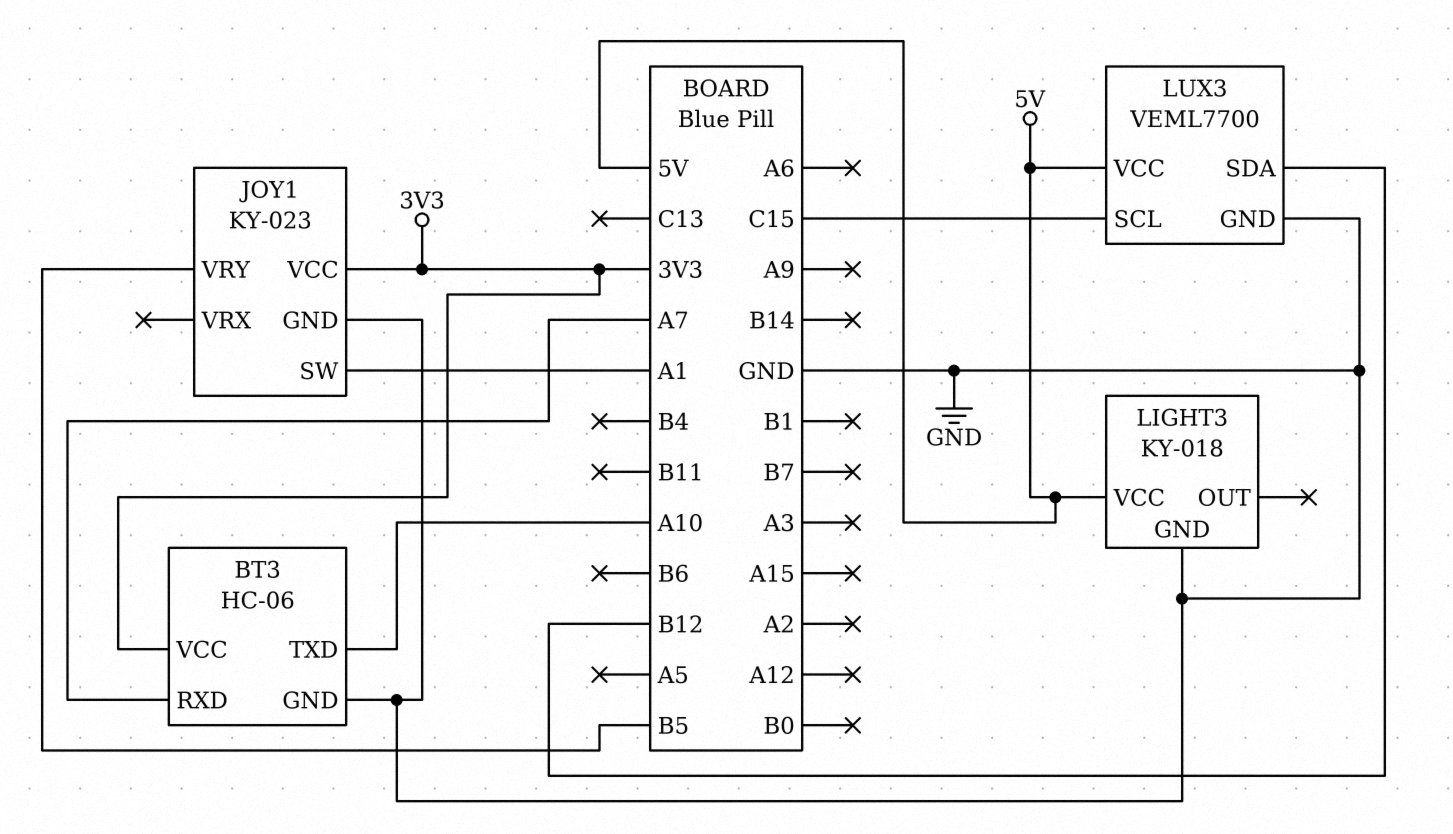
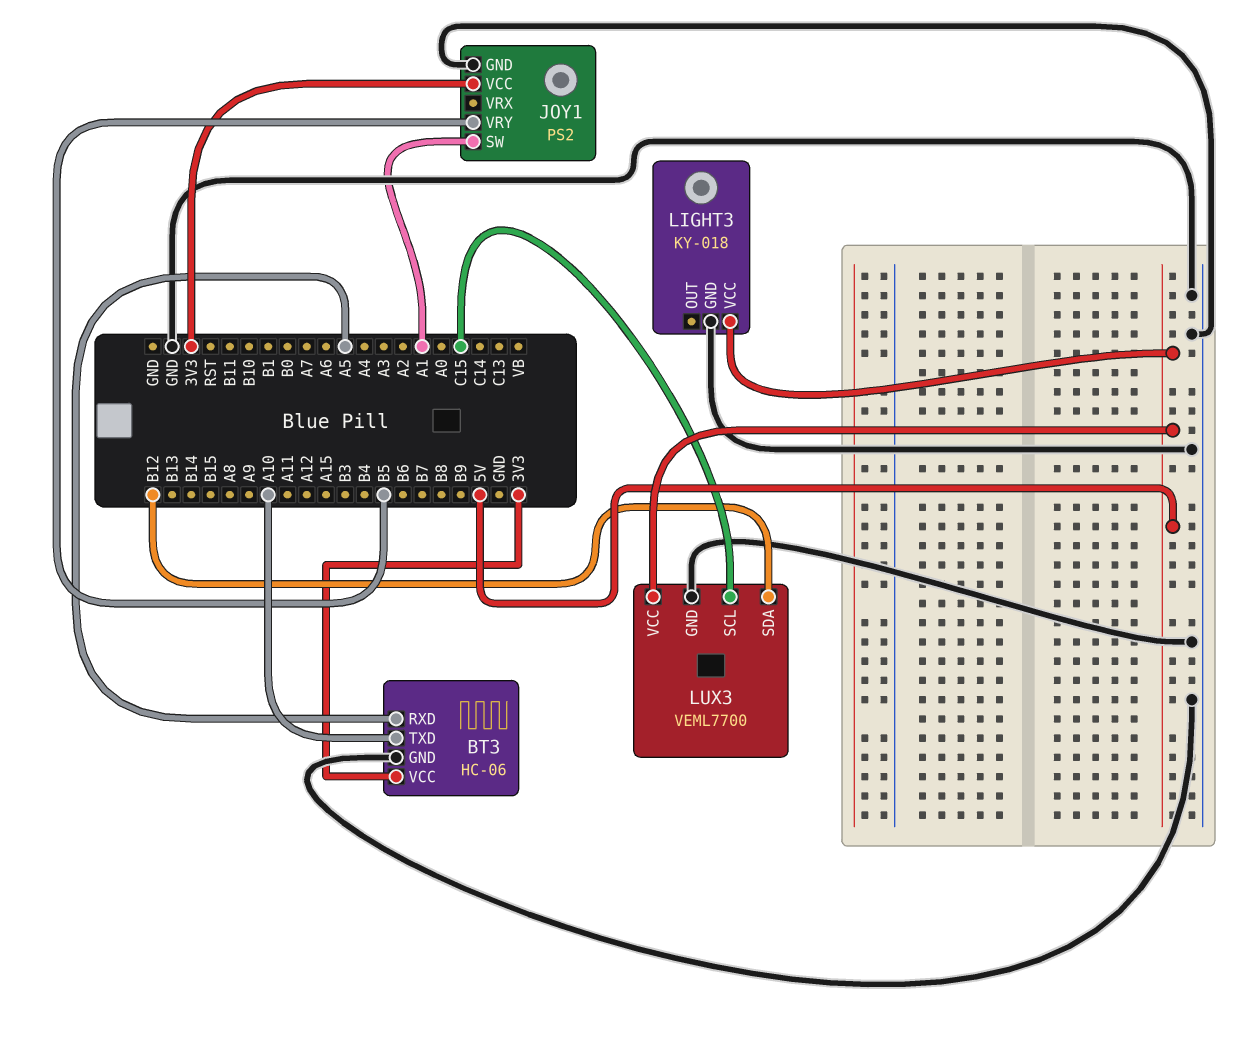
BT3 pin RXD: A7 -> A5
JOY1: KY-023 -> PS2

